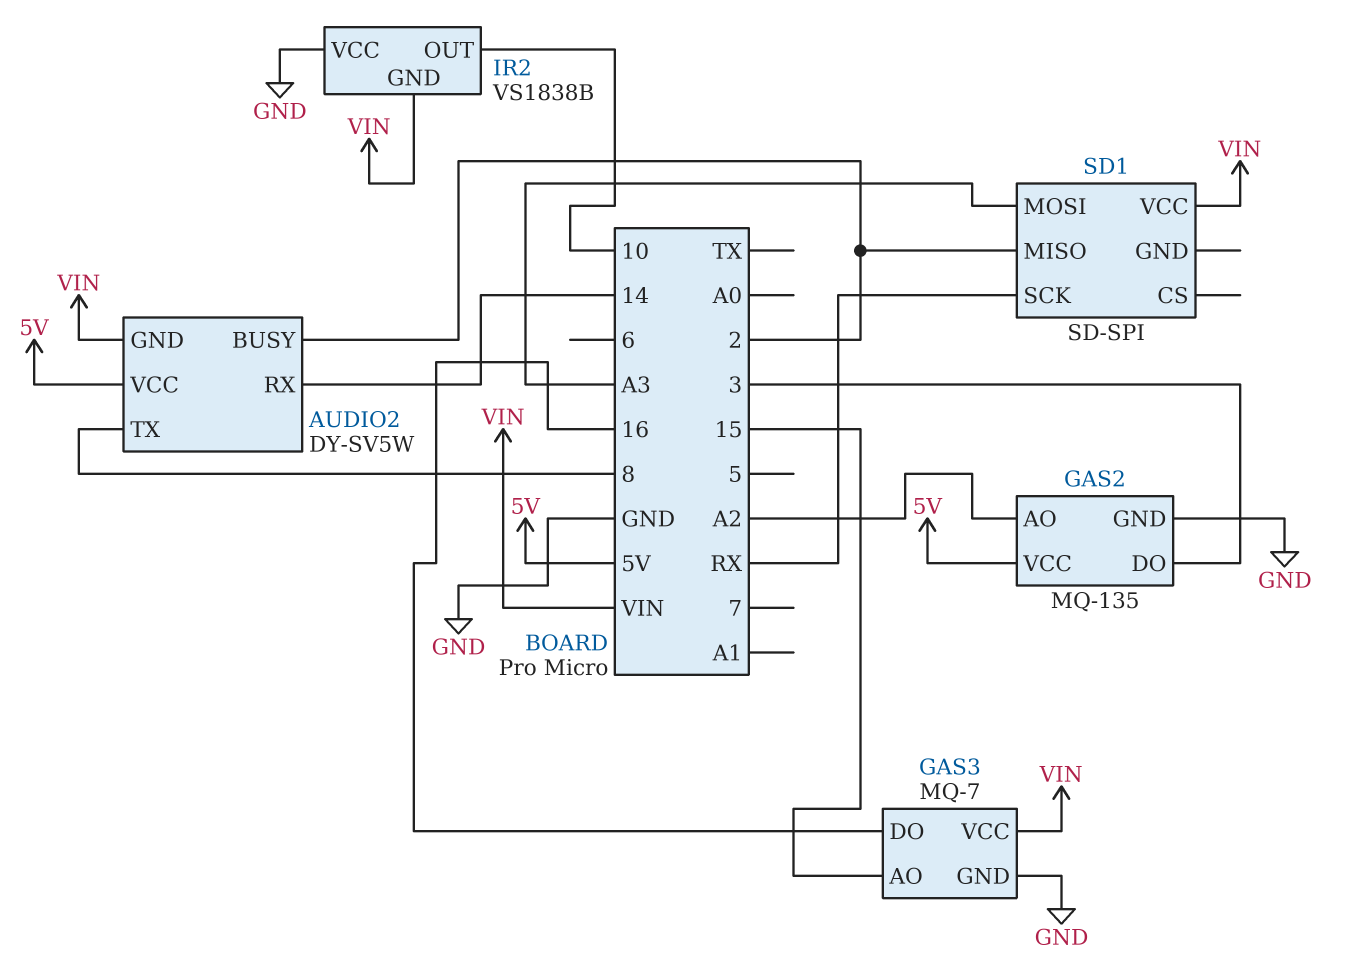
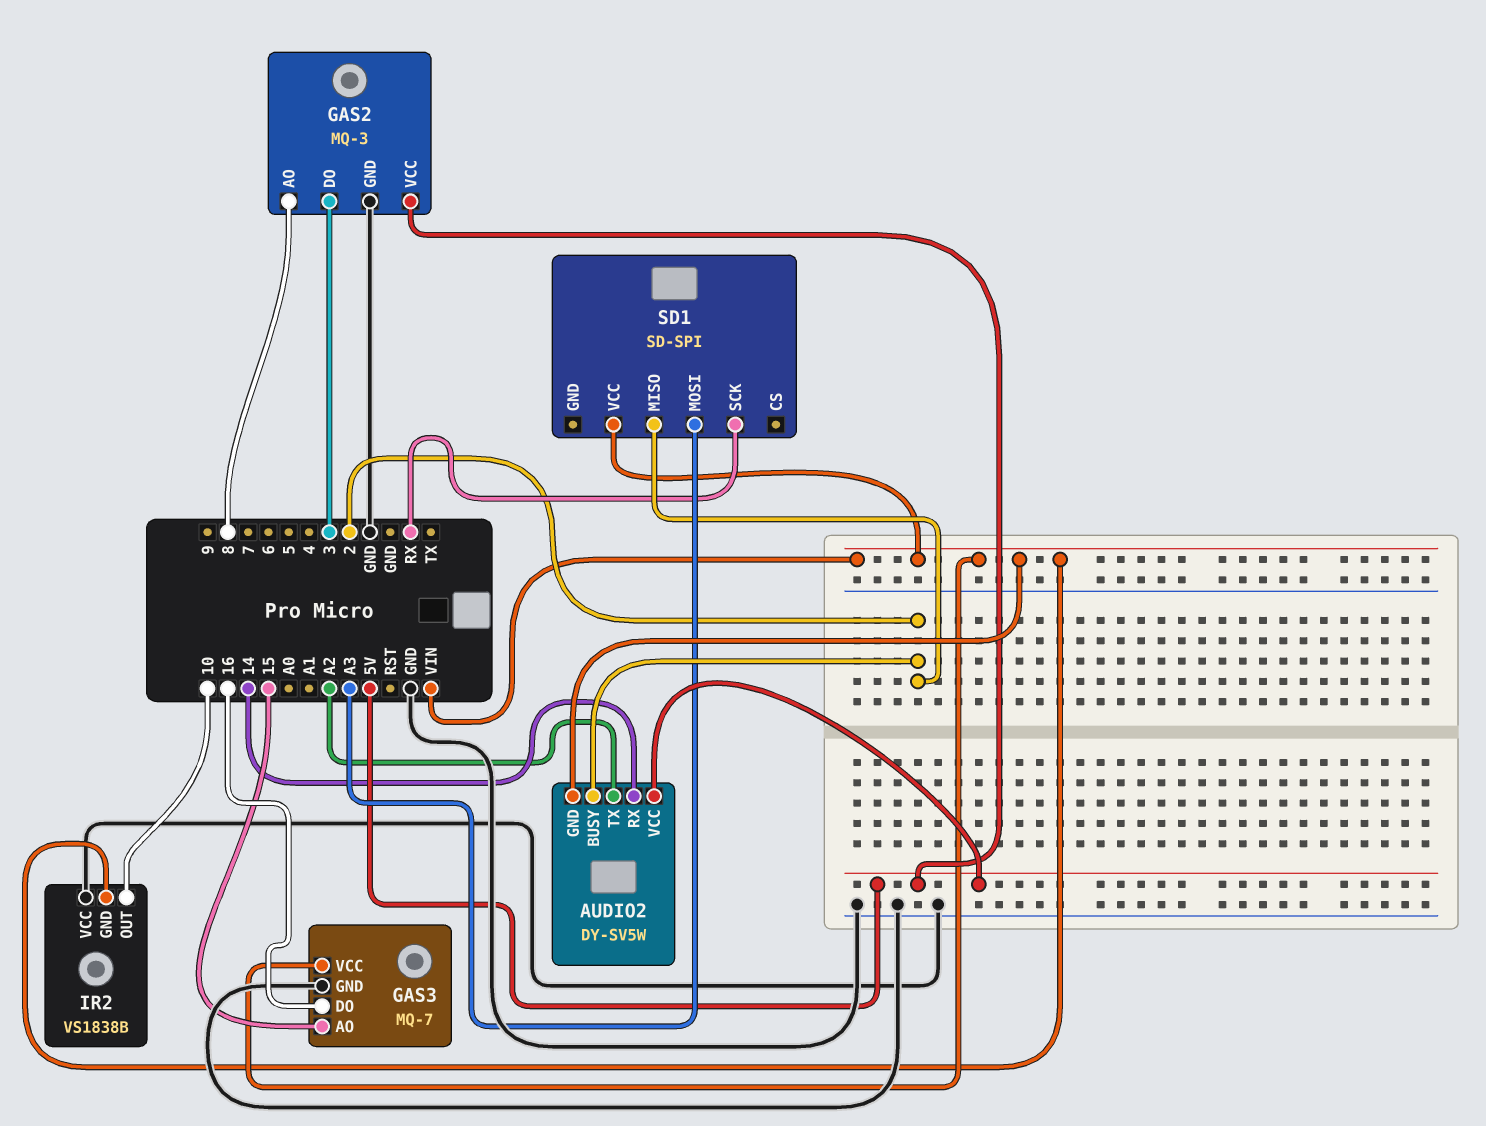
AUDIO2 pin TX: 8 -> A2
GAS2: MQ-135 -> MQ-3
GAS2 pin AO: A2 -> 8

